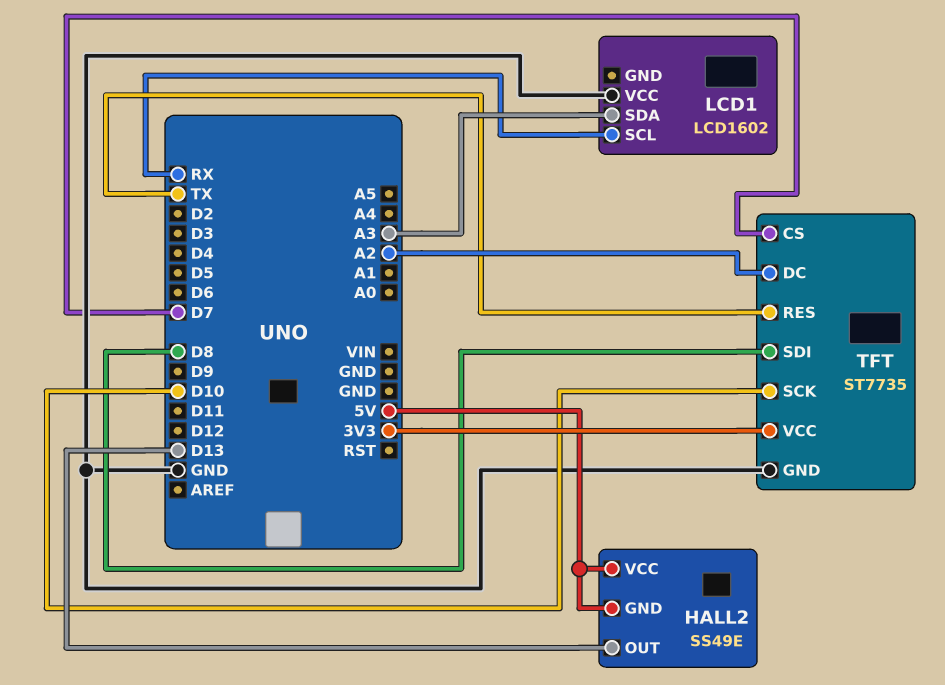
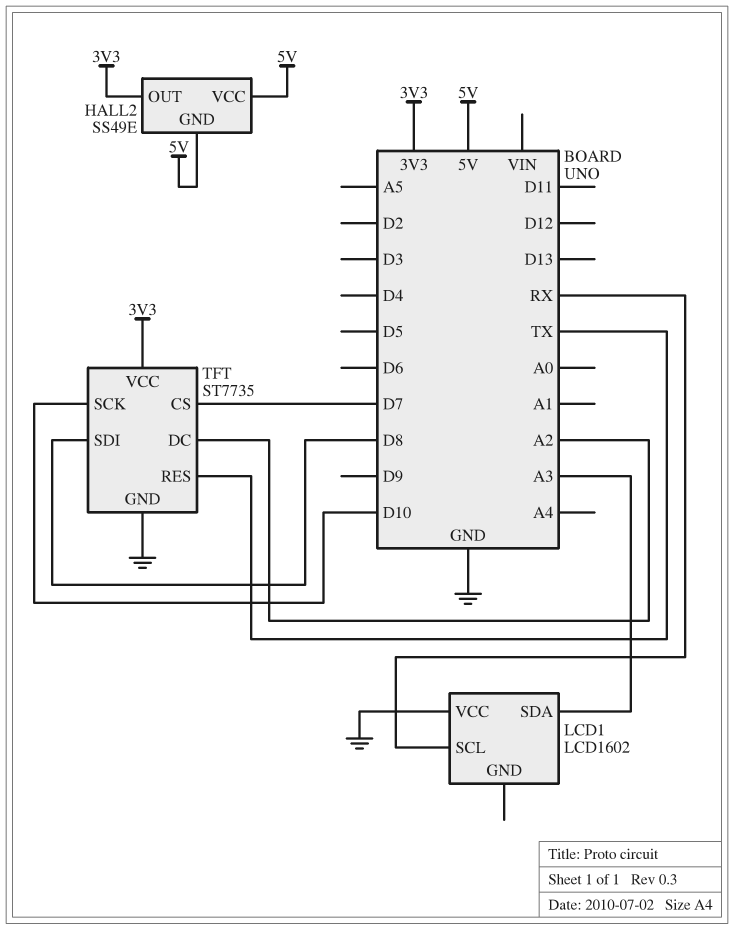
HALL2 pin OUT: D13 -> 3V3

